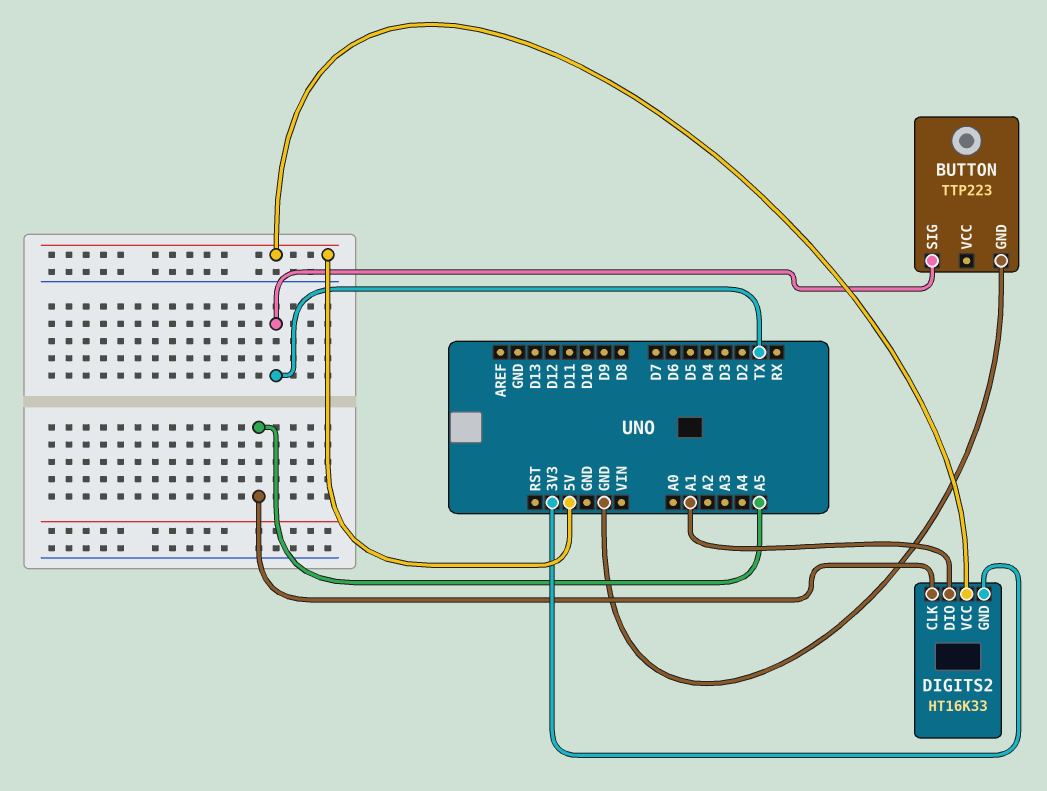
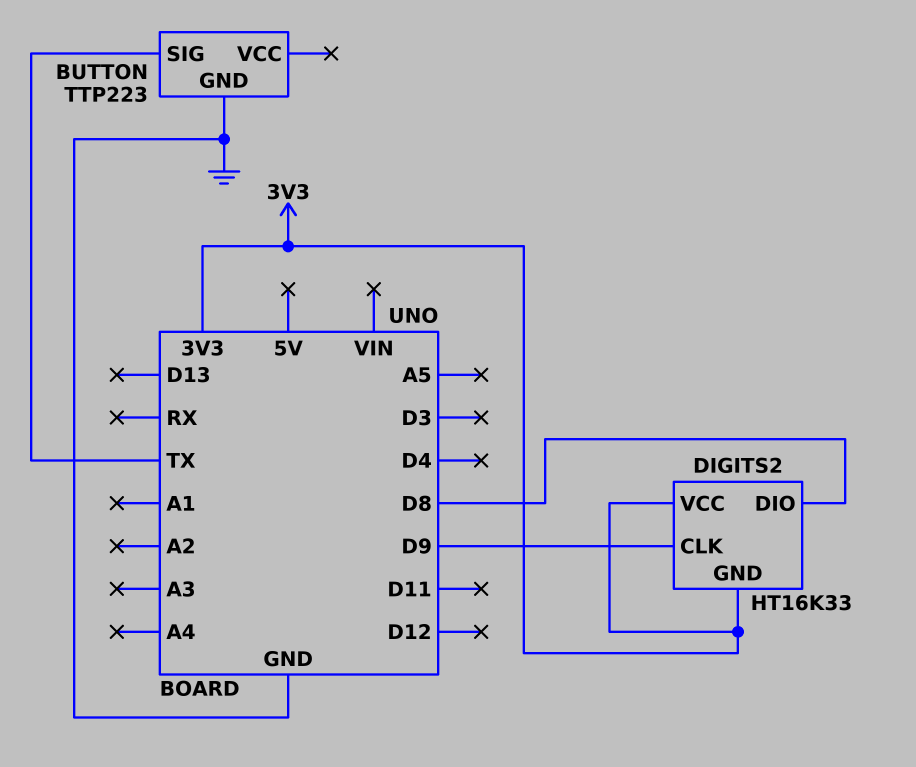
DIGITS2 pin CLK: A5 -> D9
DIGITS2 pin DIO: A1 -> D8
DIGITS2 pin VCC: 5V -> 3V3

